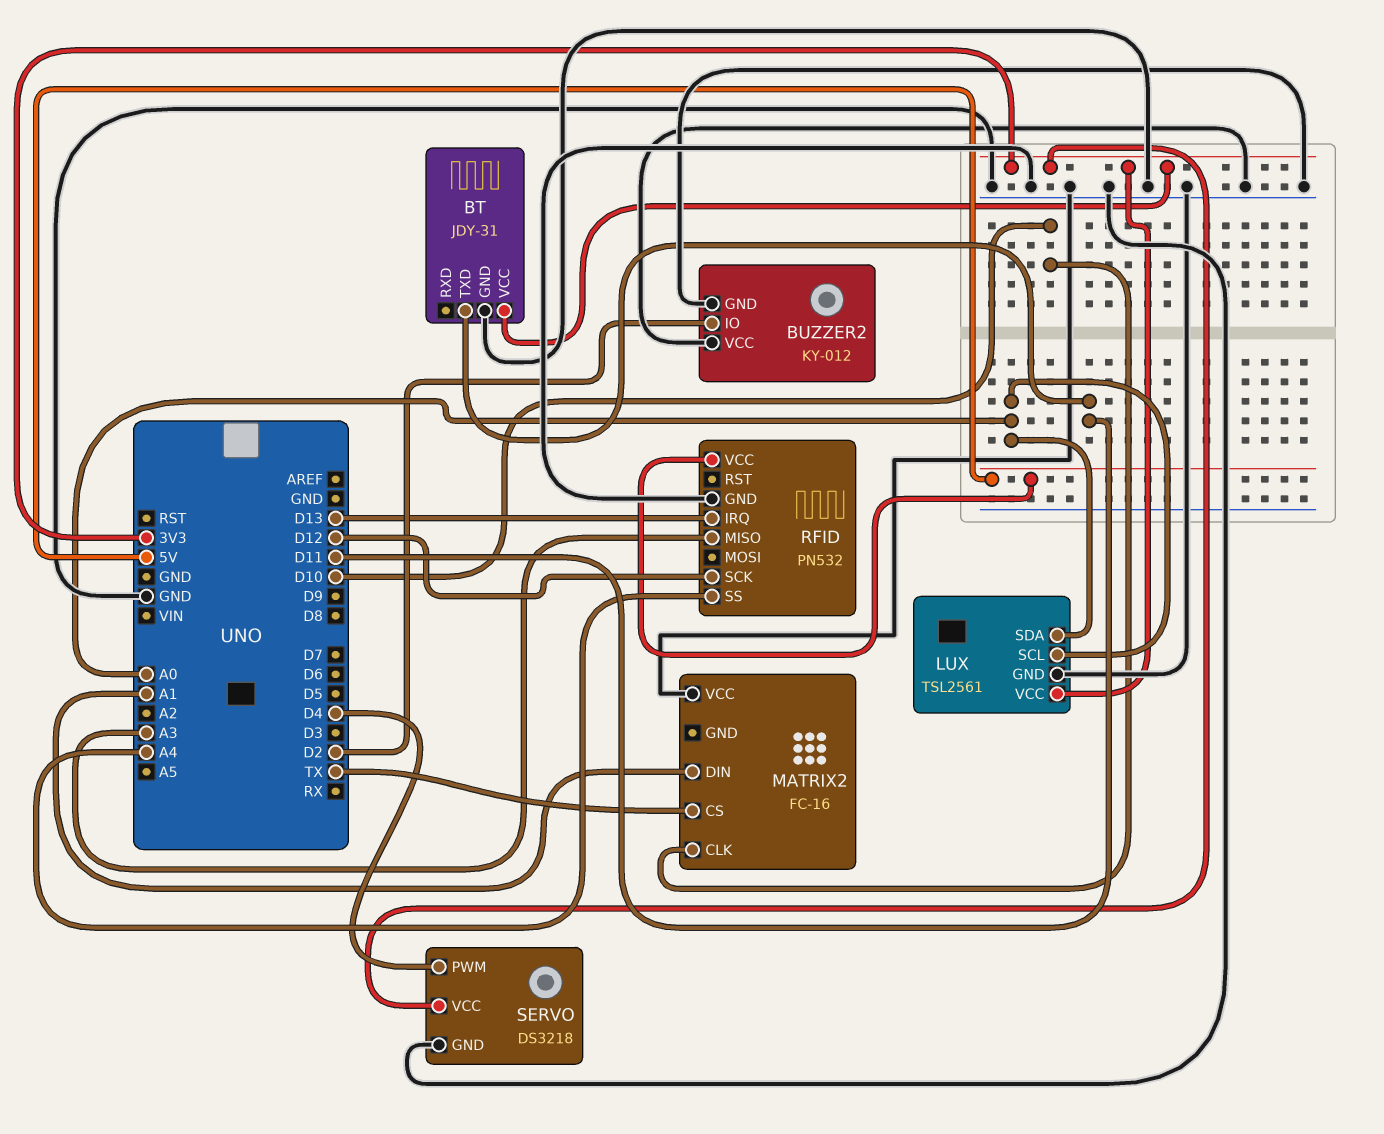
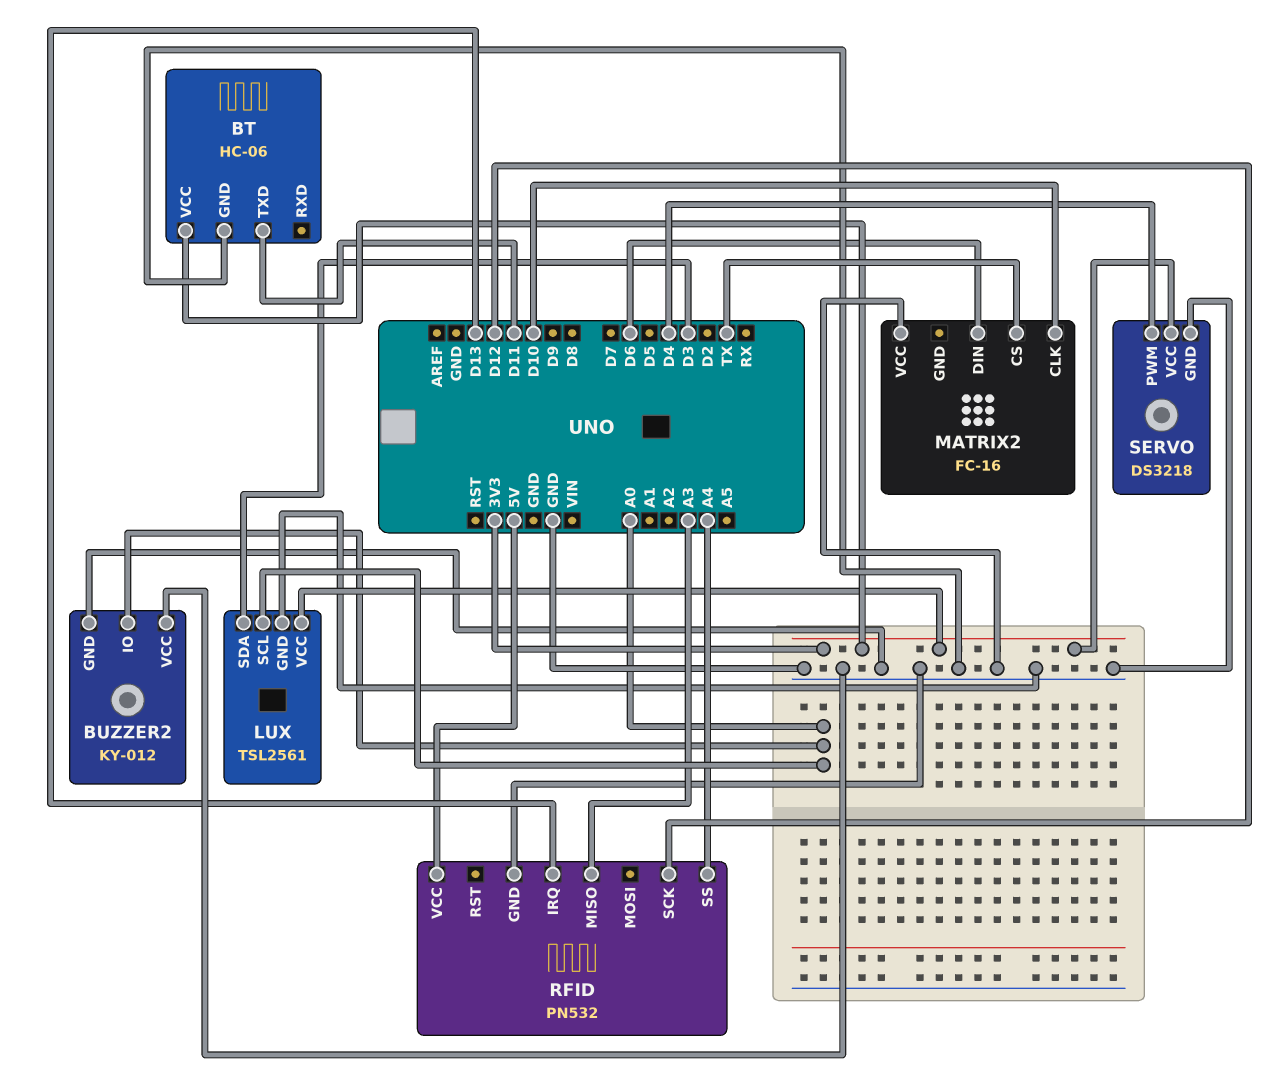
BT: JDY-31 -> HC-06
BUZZER2 pin IO: D2 -> A0
LUX pin SDA: A0 -> D3
MATRIX2 pin DIN: A1 -> D6

